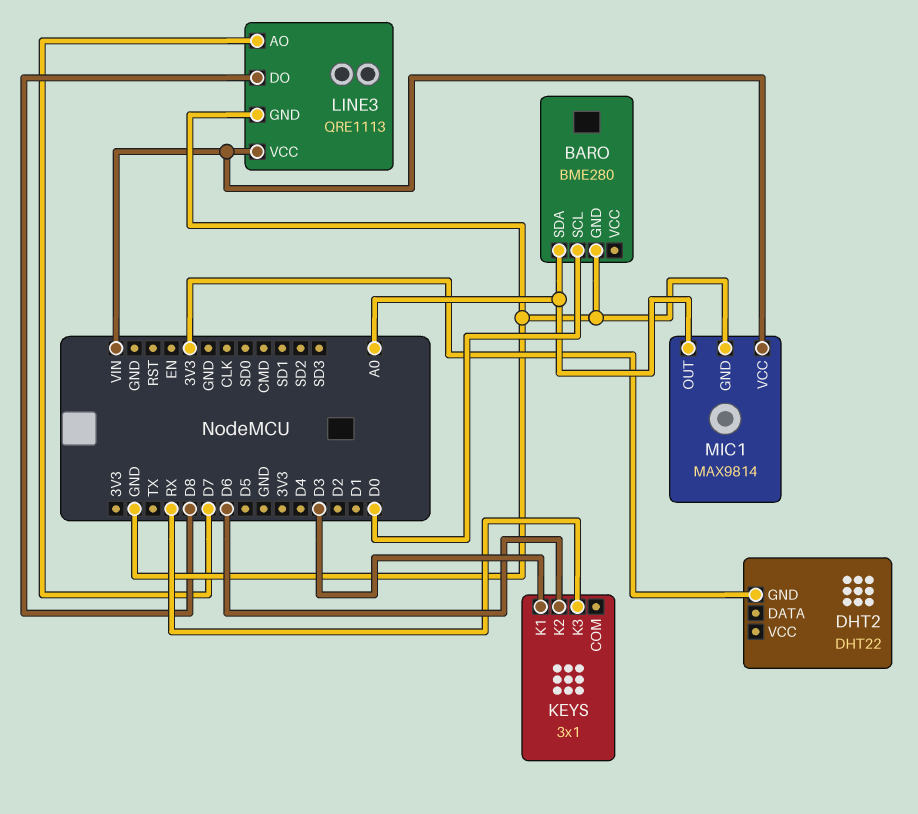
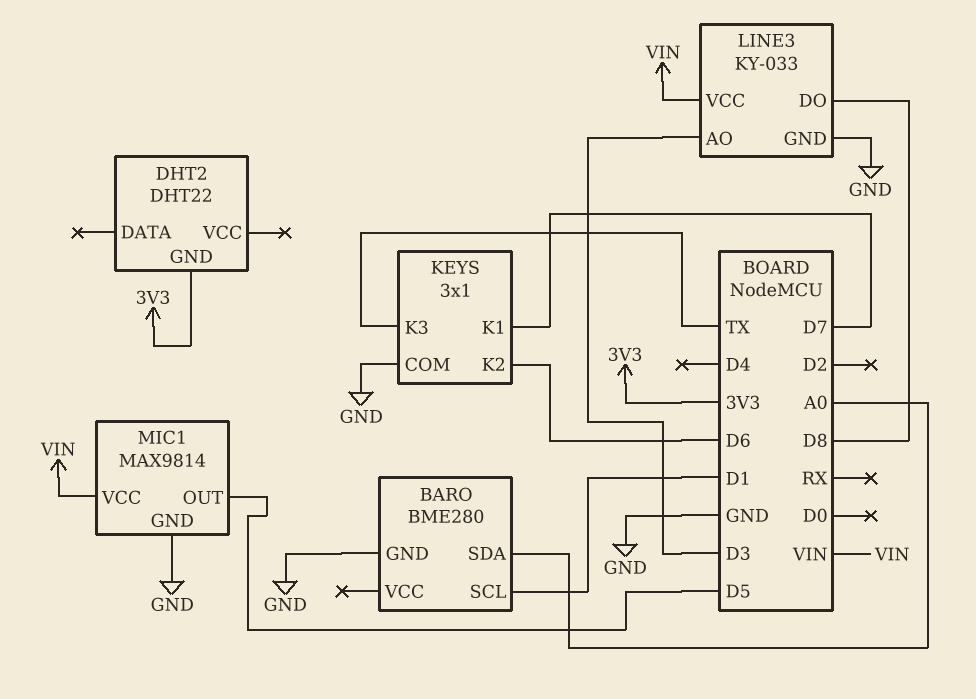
BARO pin SCL: D0 -> D1
KEYS pin COM: none -> GND
KEYS pin K1: D3 -> D7
KEYS pin K3: RX -> TX
LINE3: QRE1113 -> KY-033
LINE3 pin AO: D7 -> D3
MIC1 pin OUT: A0 -> D5

